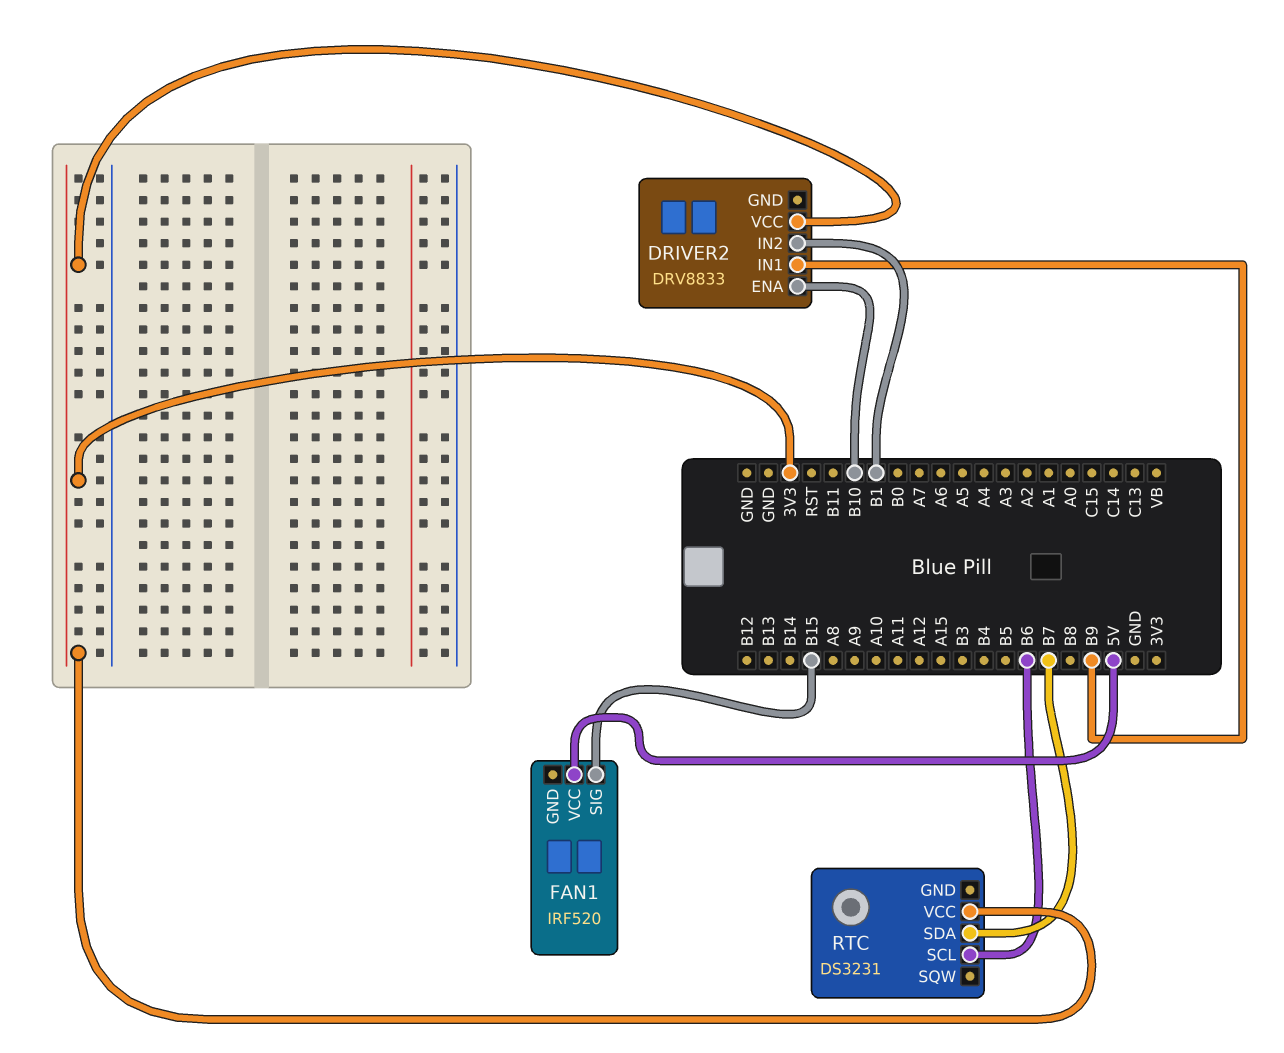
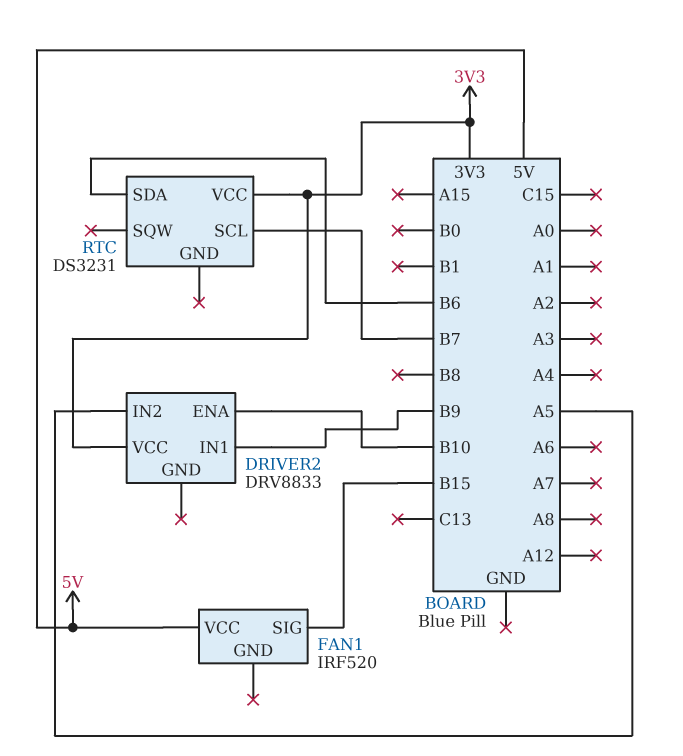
DRIVER2 pin IN2: B1 -> A5
RTC pin SCL: B6 -> B7
RTC pin SDA: B7 -> B6

